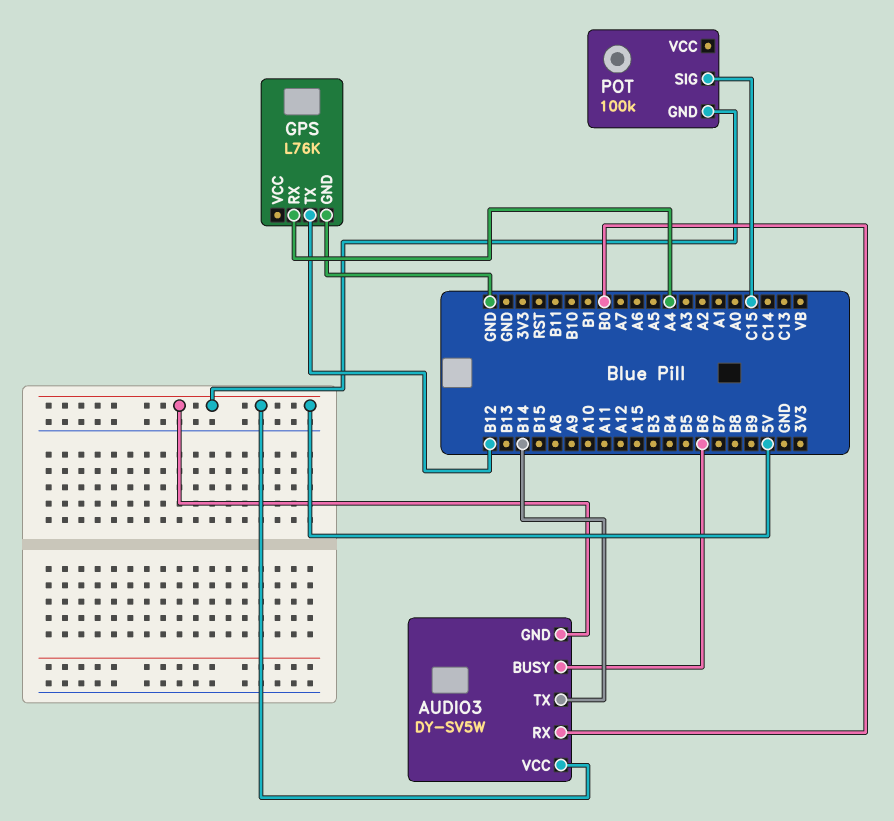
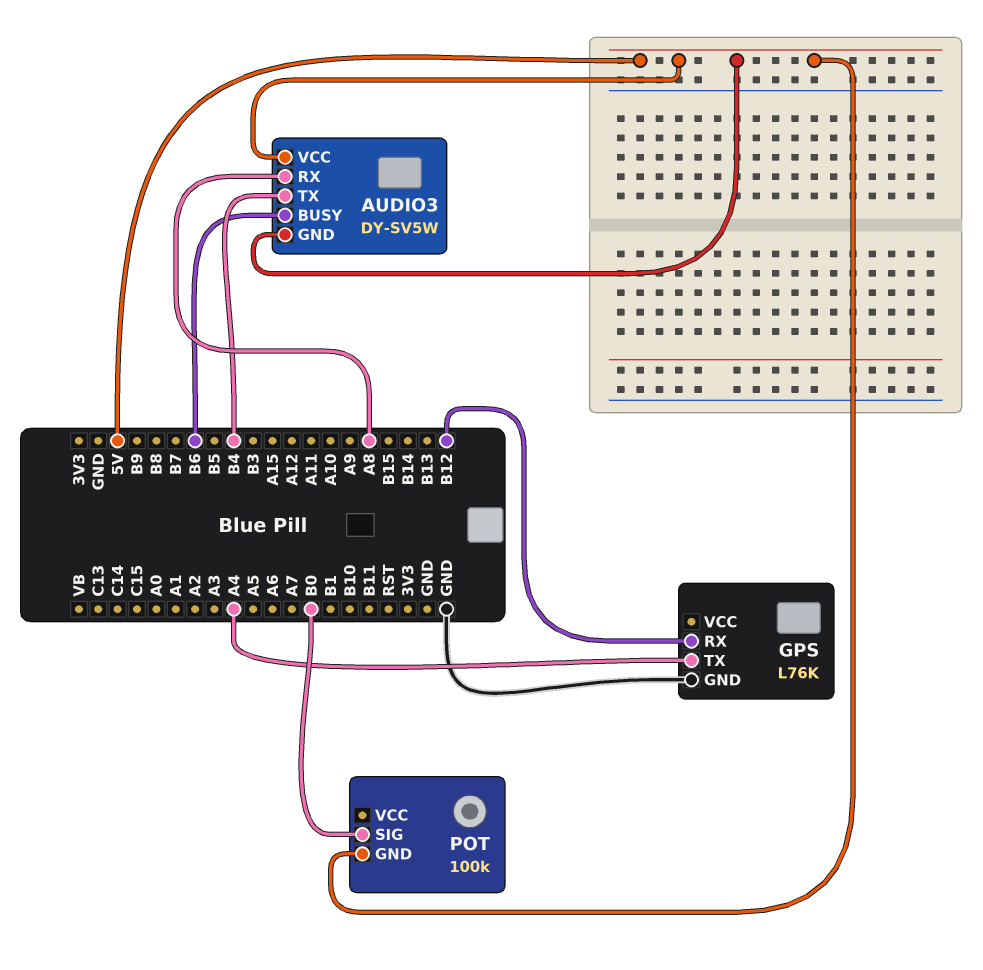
AUDIO3 pin RX: B0 -> A8
AUDIO3 pin TX: B14 -> B4
GPS pin RX: A4 -> B12
GPS pin TX: B12 -> A4
POT pin SIG: C15 -> B0

